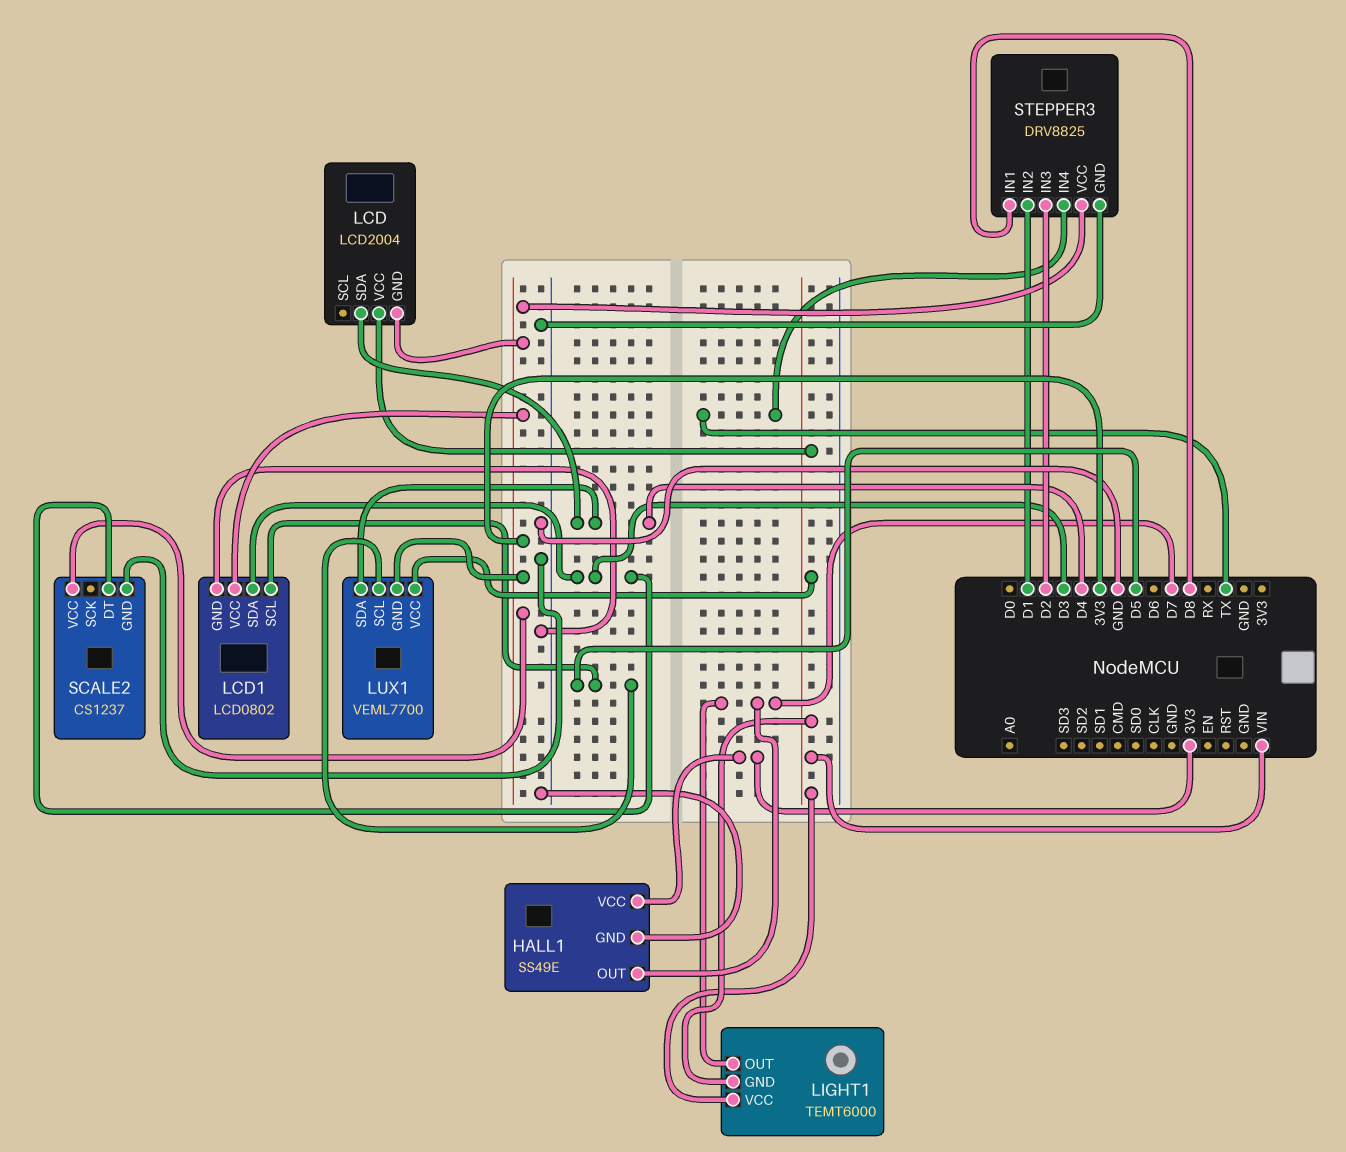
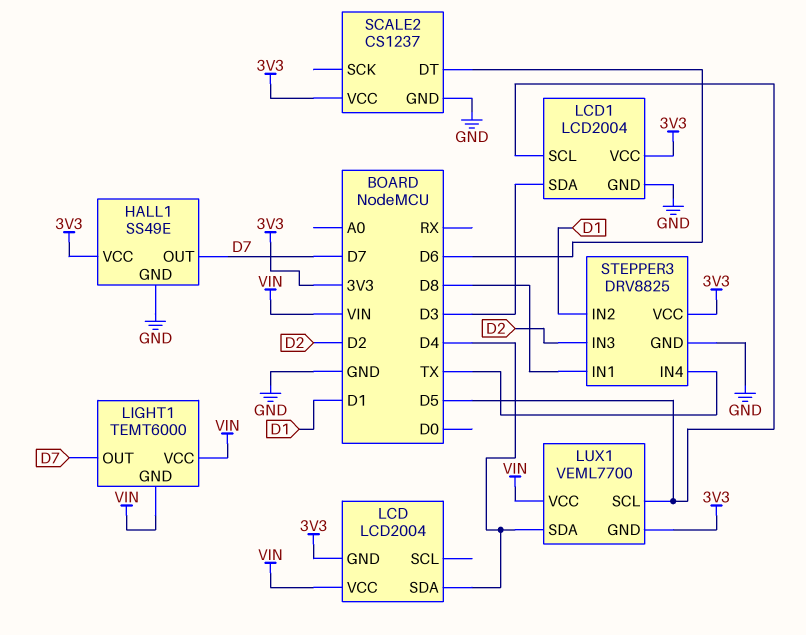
LCD1: LCD0802 -> LCD2004
SCALE2 pin DT: D3 -> D6

